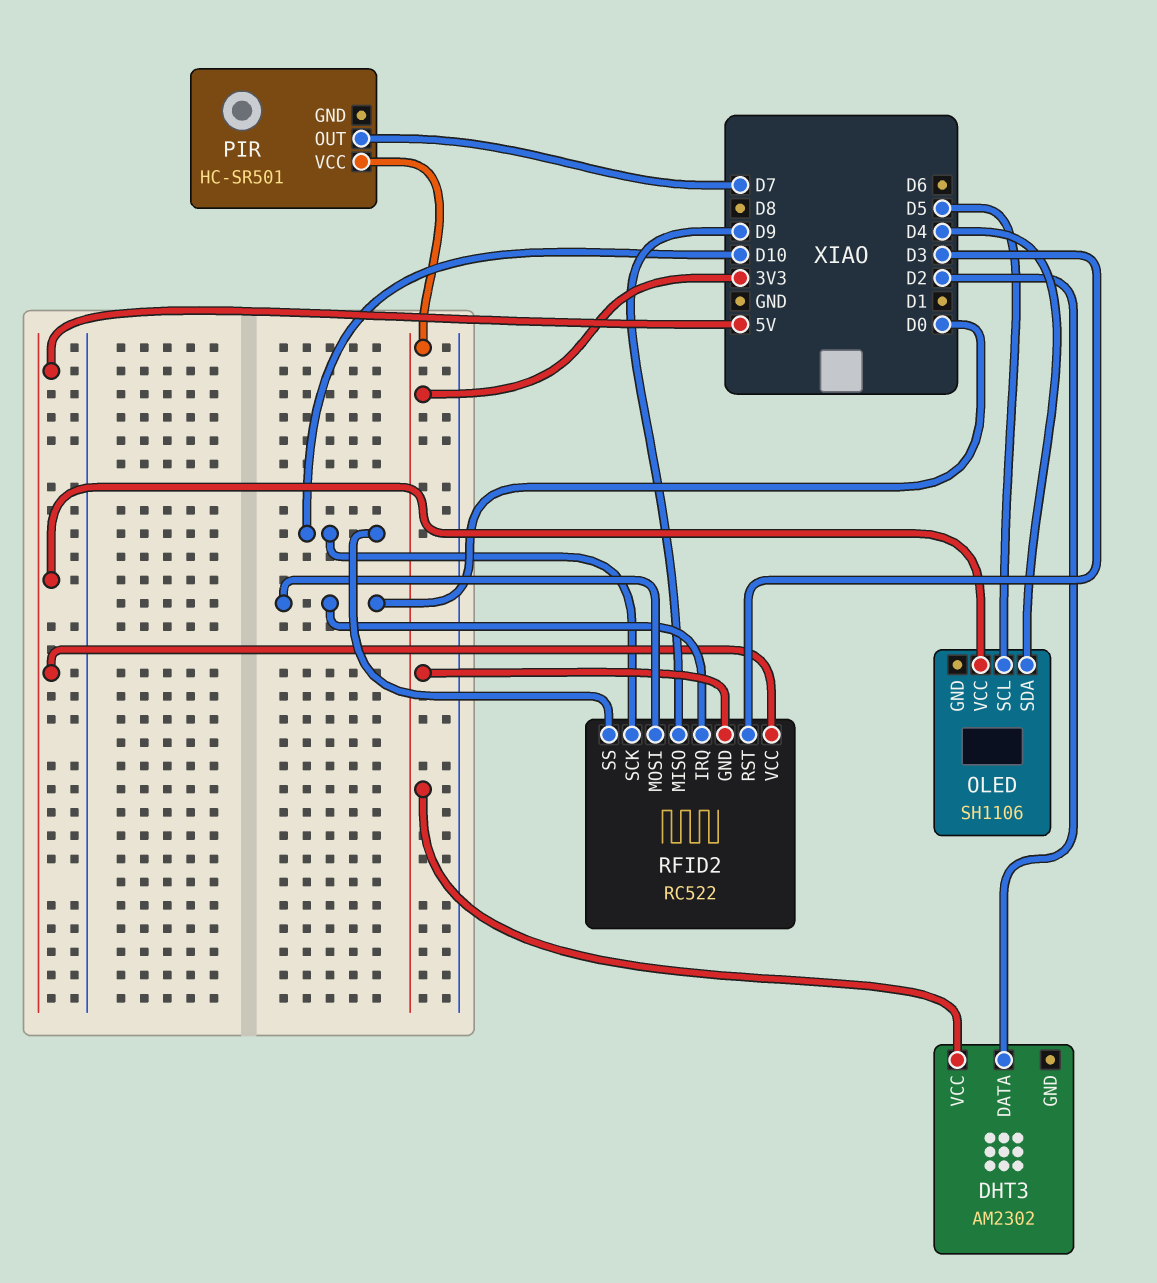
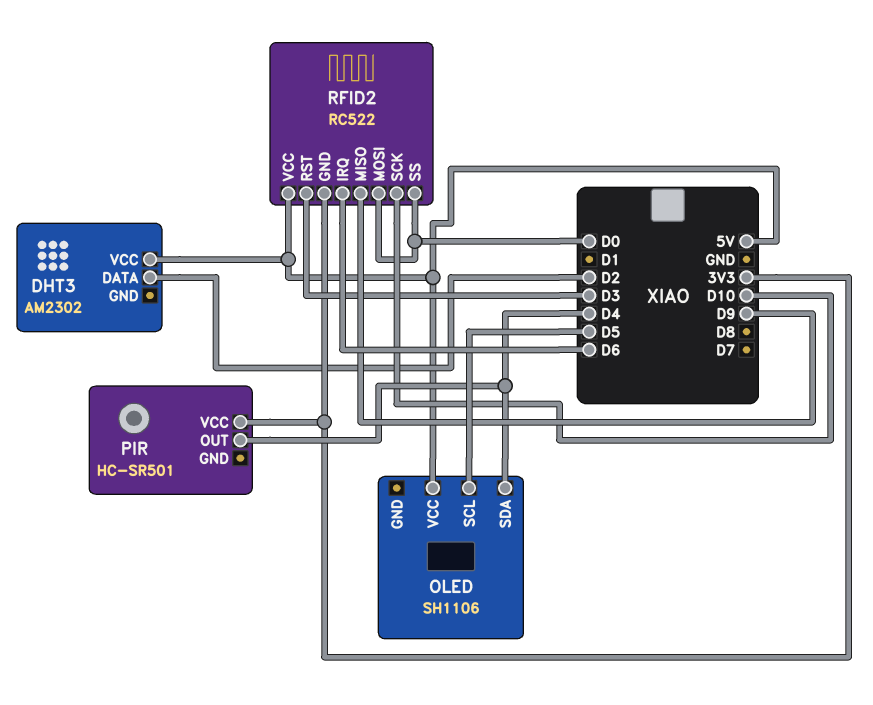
DHT3 pin VCC: 3V3 -> 5V
PIR pin OUT: D7 -> D4
RFID2 pin IRQ: D0 -> D6
RFID2 pin SS: D10 -> D0

